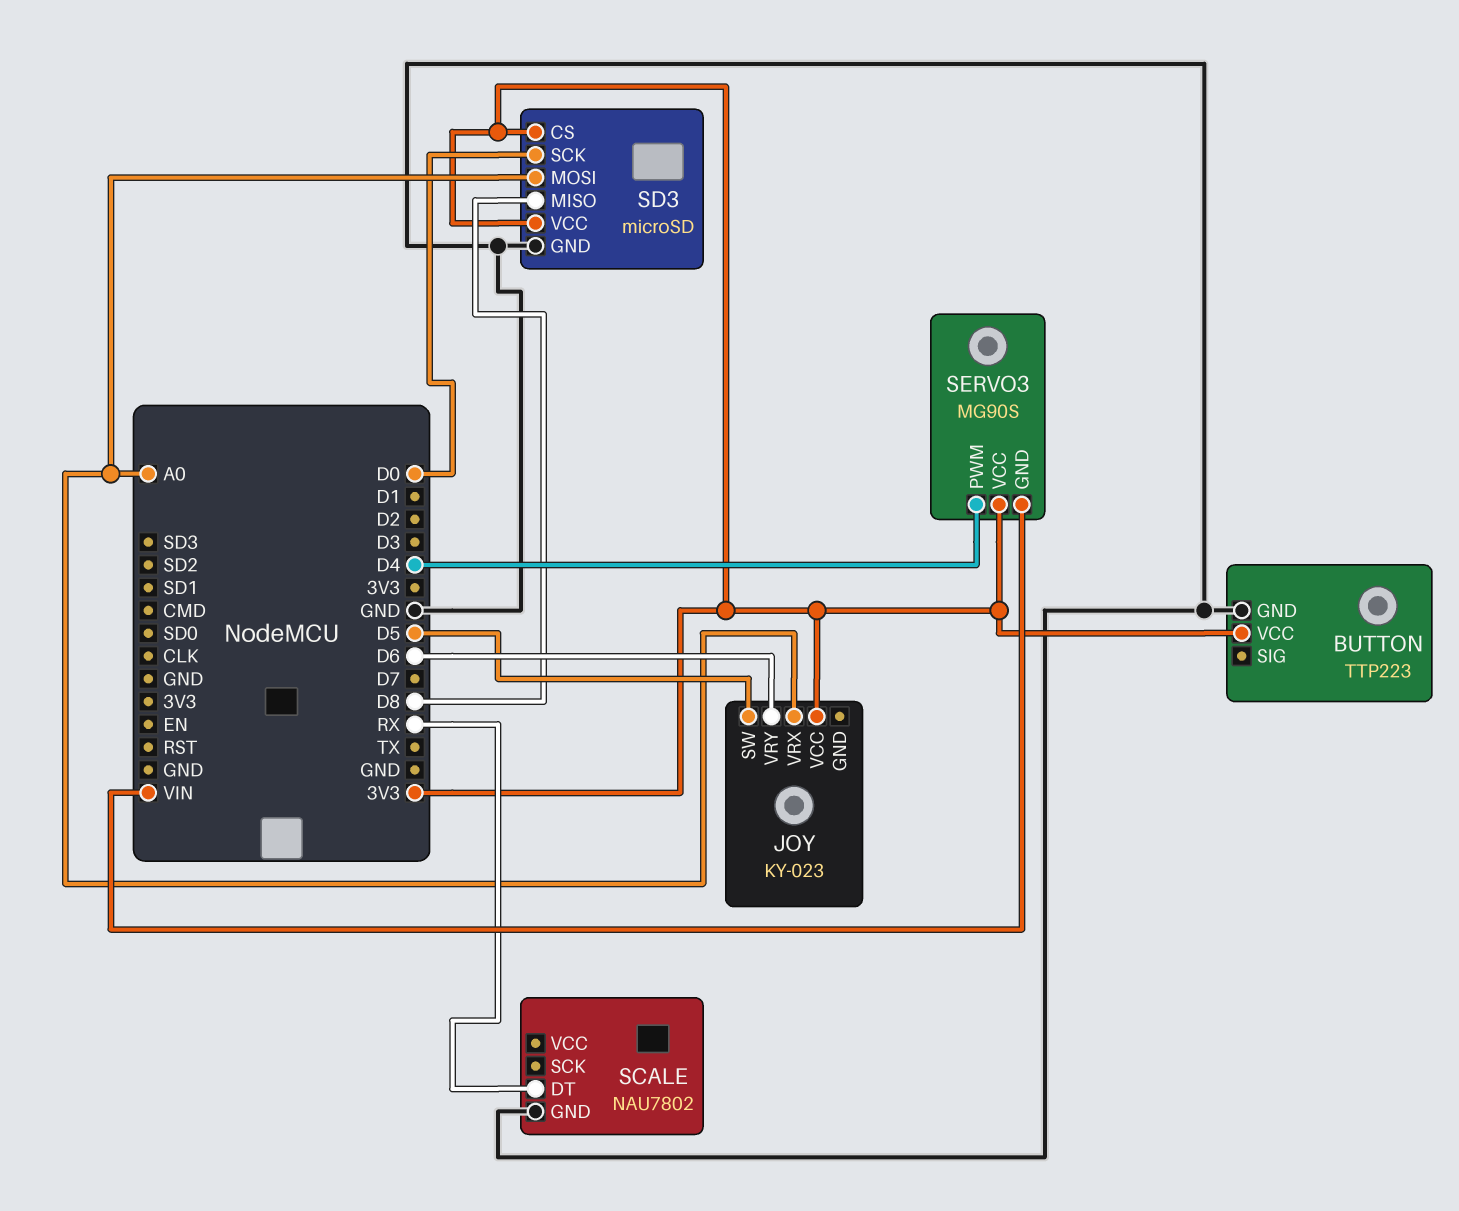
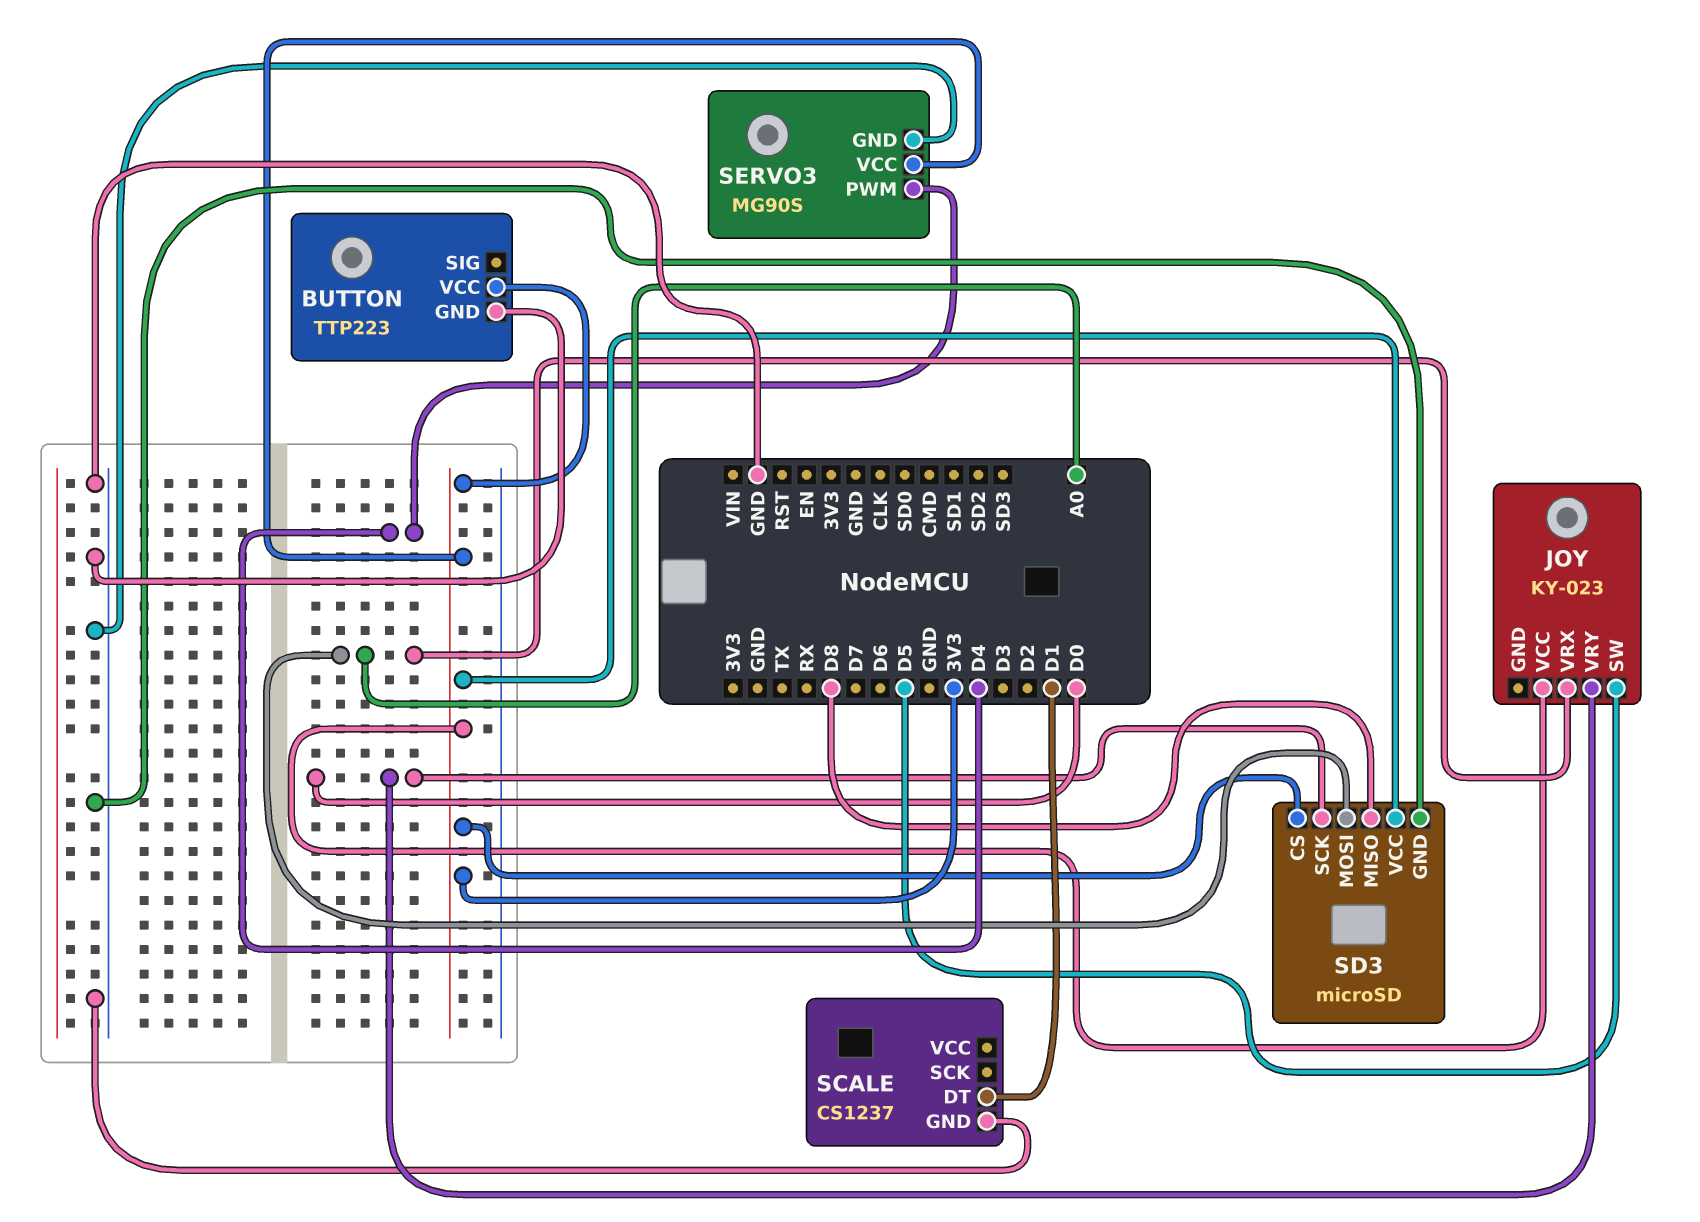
JOY pin VRY: D6 -> D0
SCALE: NAU7802 -> CS1237
SCALE pin DT: RX -> D1
SERVO3 pin GND: VIN -> GND

